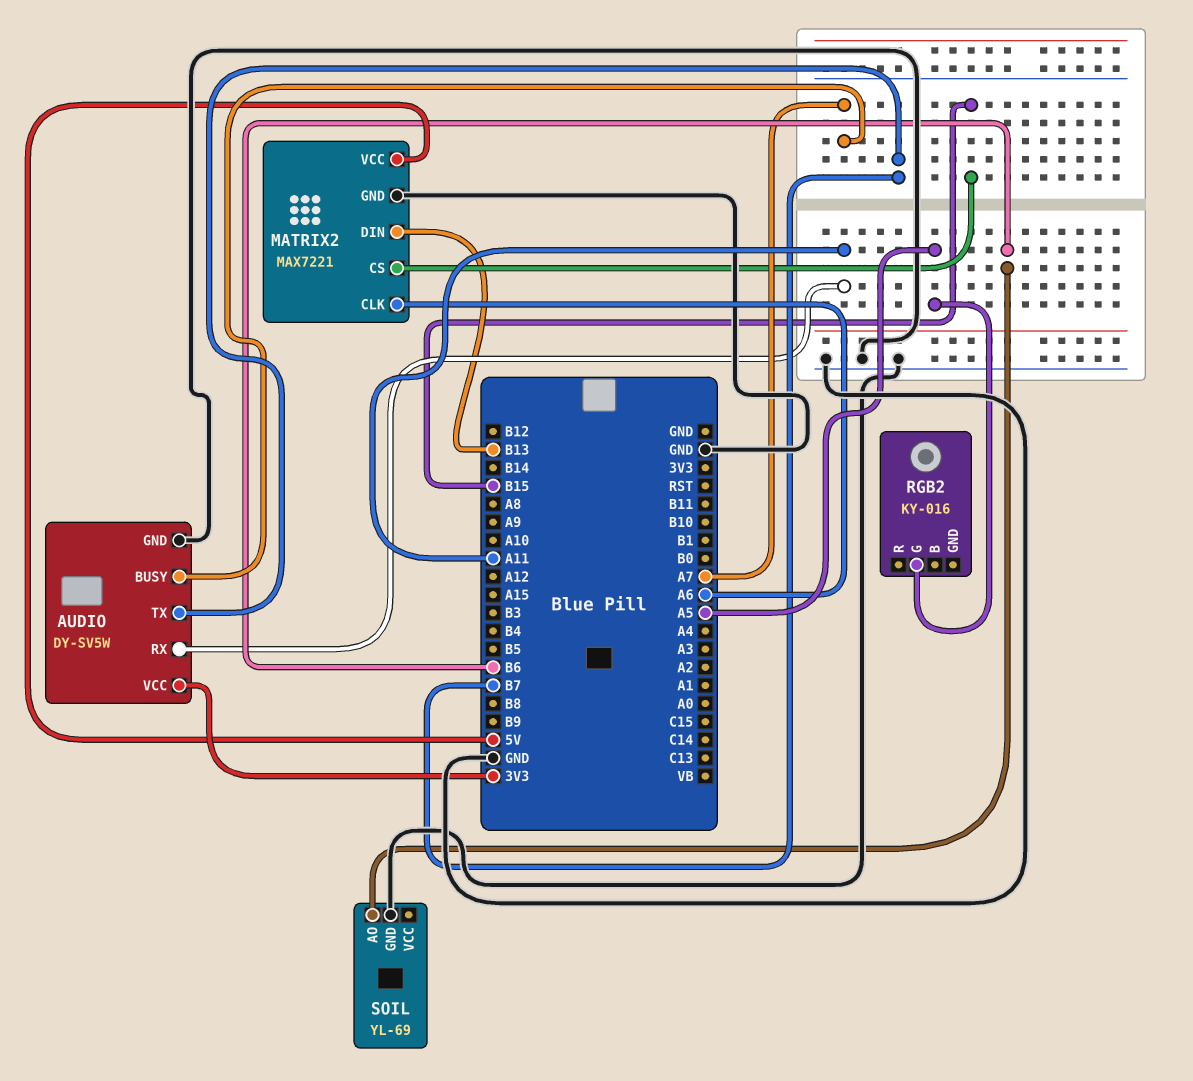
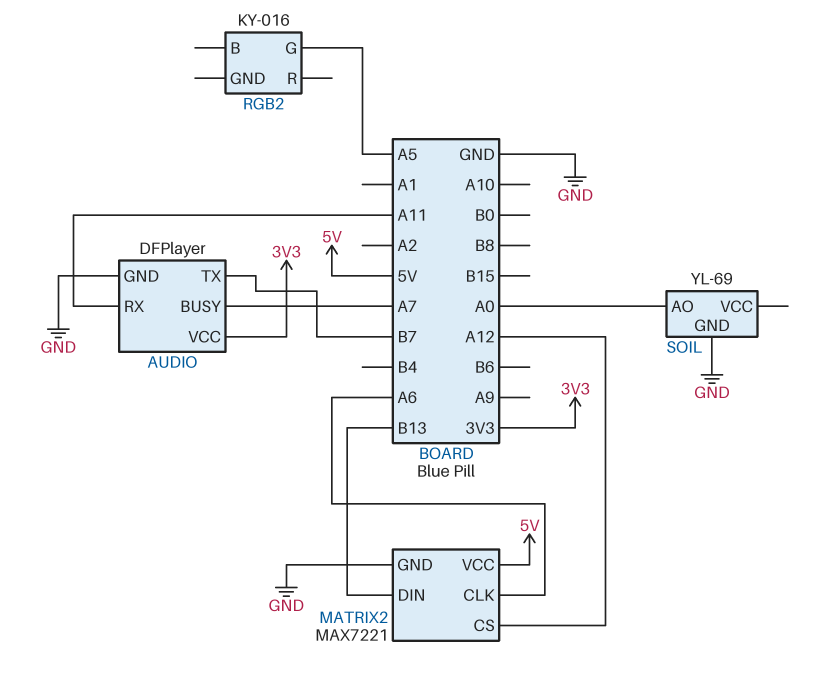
AUDIO: DY-SV5W -> DFPlayer
MATRIX2 pin CS: B15 -> A12
SOIL pin AO: B6 -> A0

